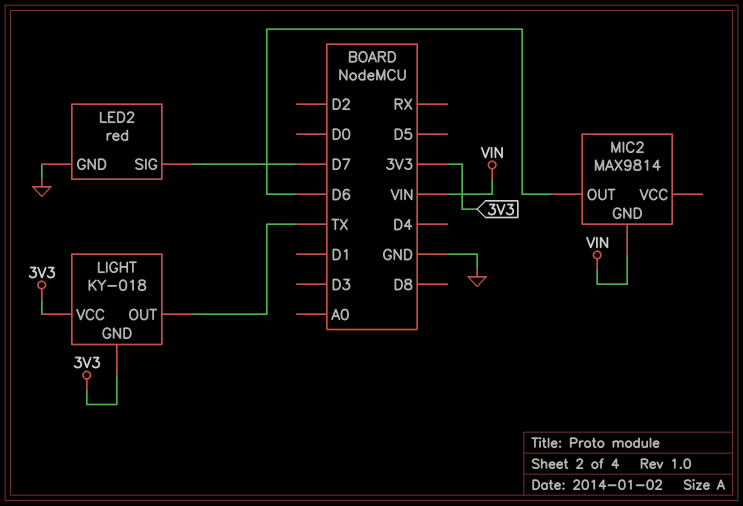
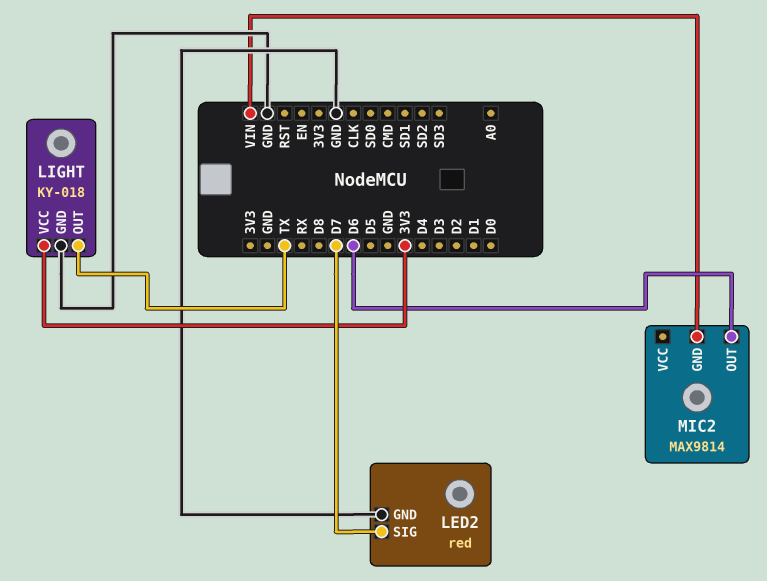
LIGHT pin GND: 3V3 -> GND

